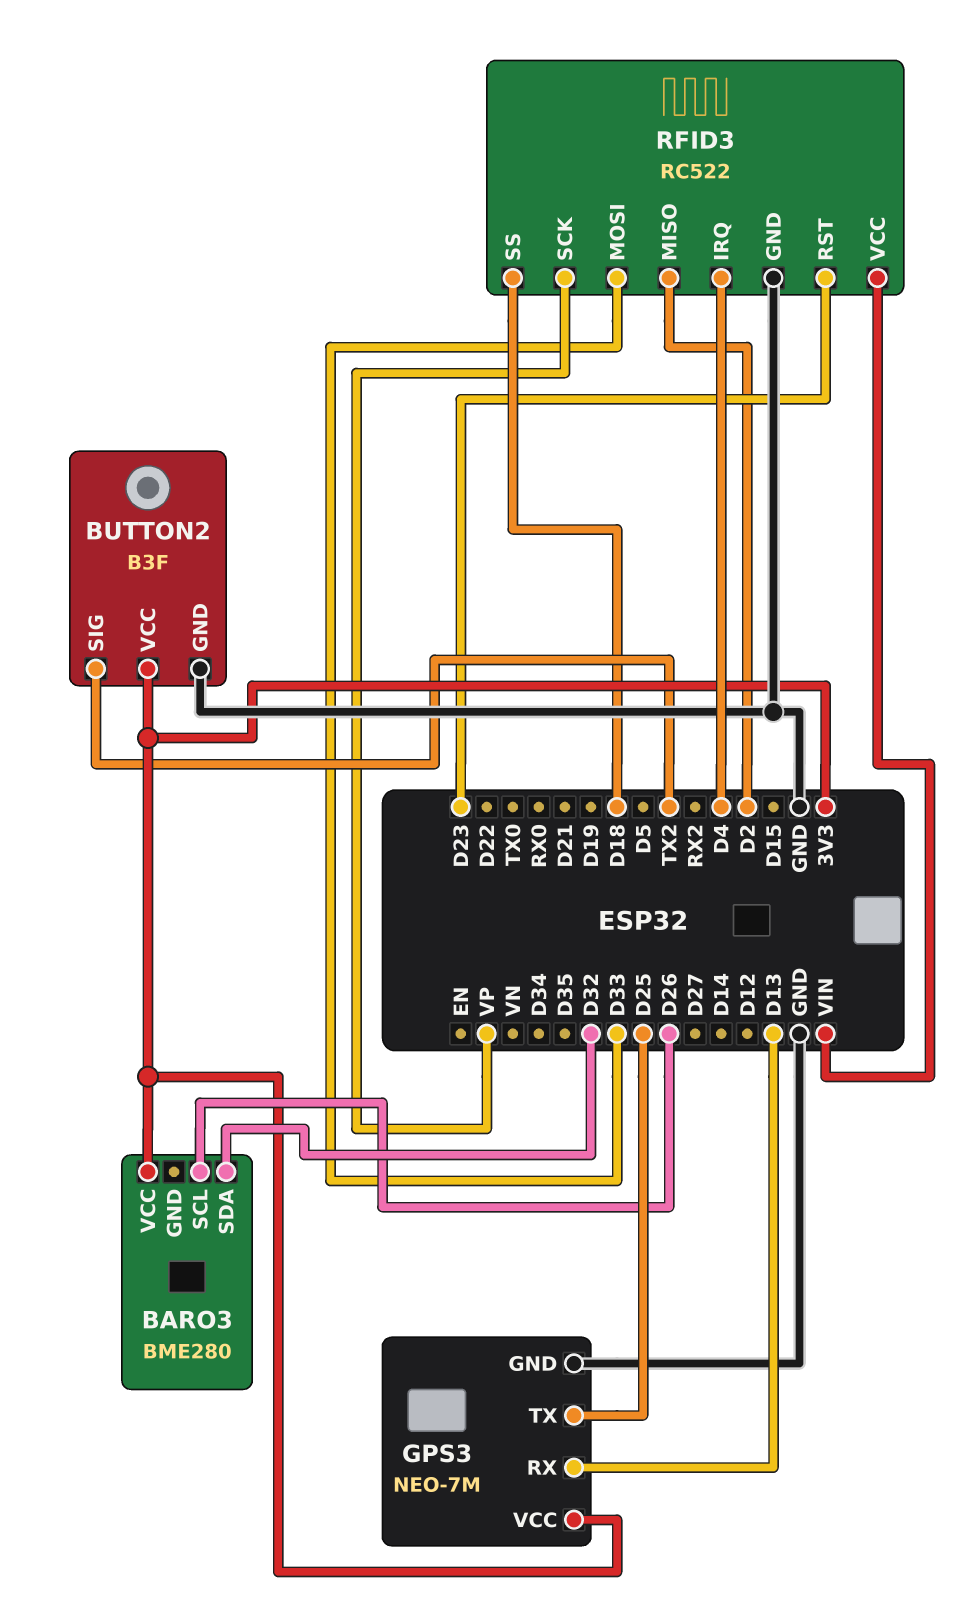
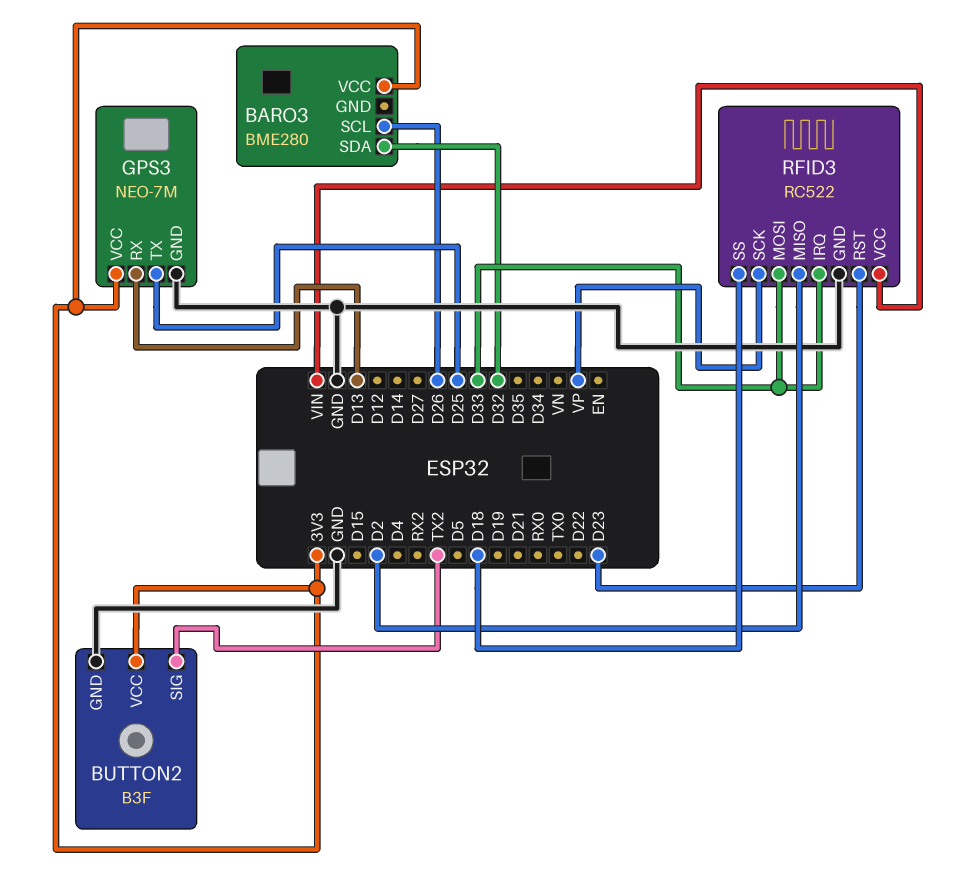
RFID3 pin IRQ: D4 -> D33

